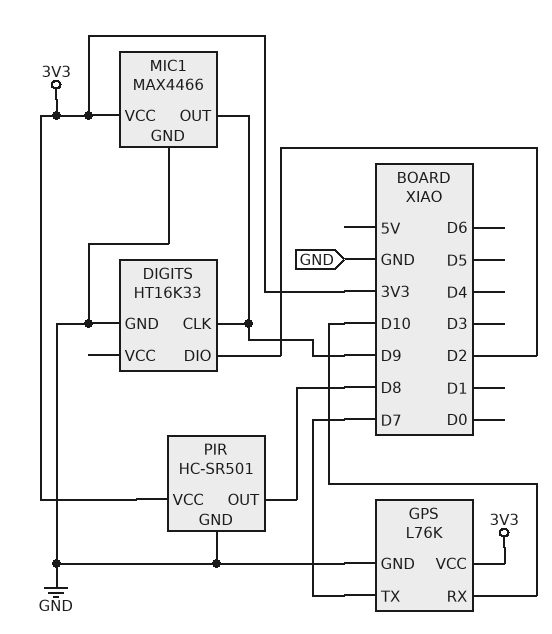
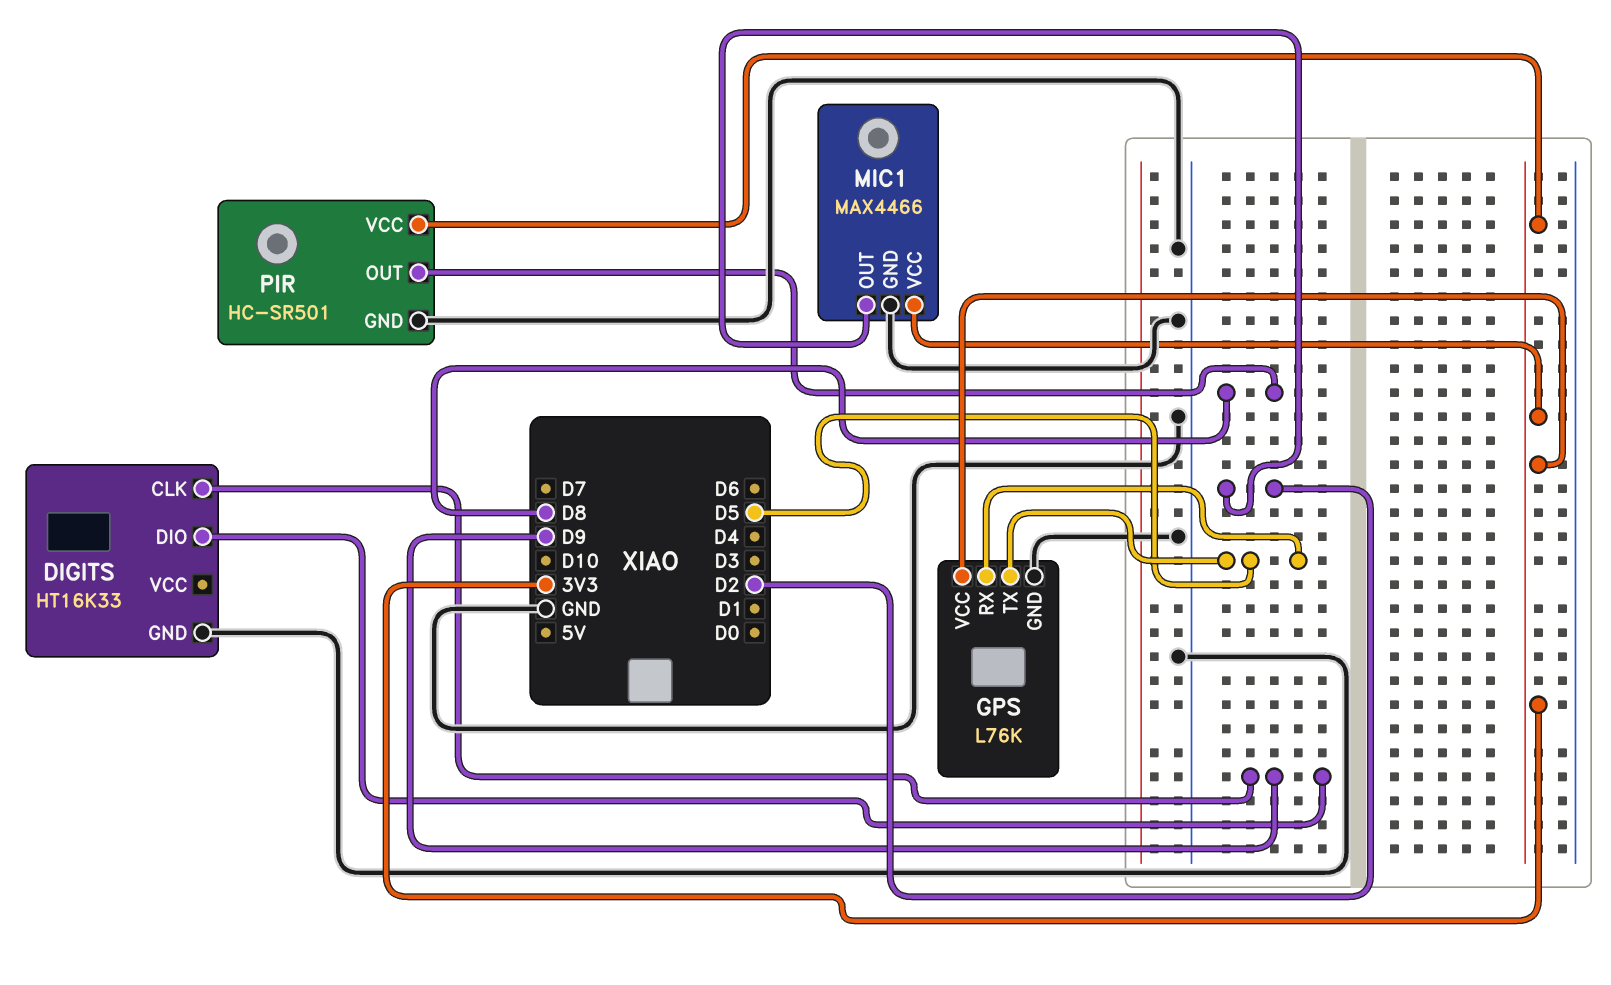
DIGITS pin DIO: D2 -> D9
GPS pin RX: D10 -> D5
GPS pin TX: D7 -> D5
MIC1 pin OUT: D9 -> D2

